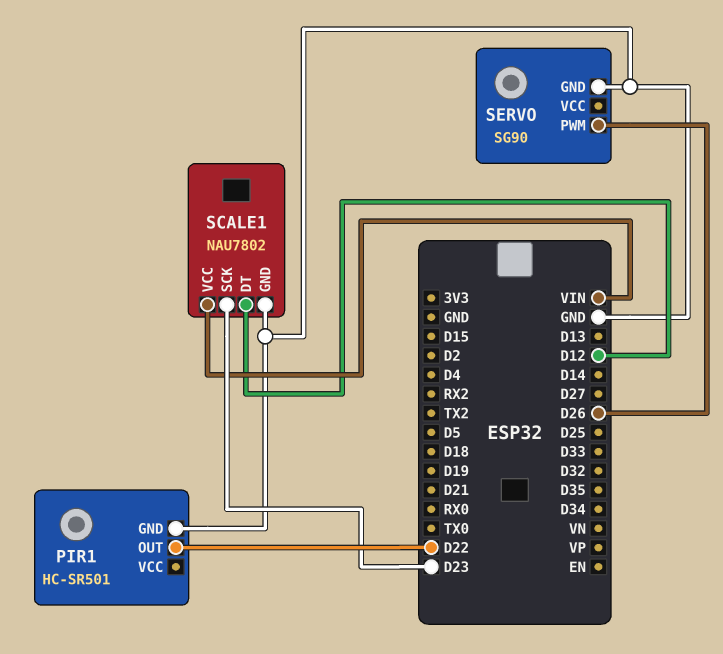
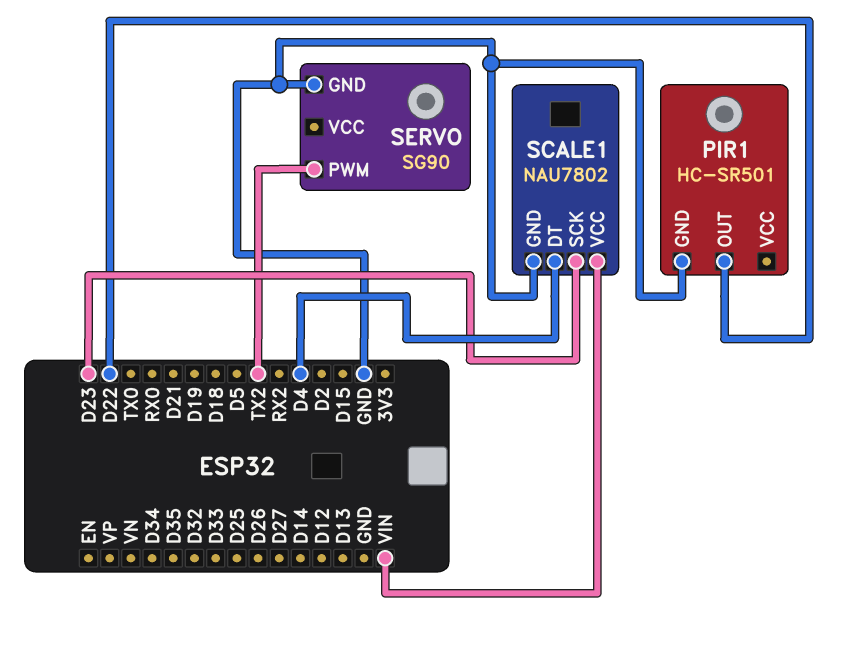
SCALE1 pin DT: D12 -> D4
SERVO pin PWM: D26 -> TX2

